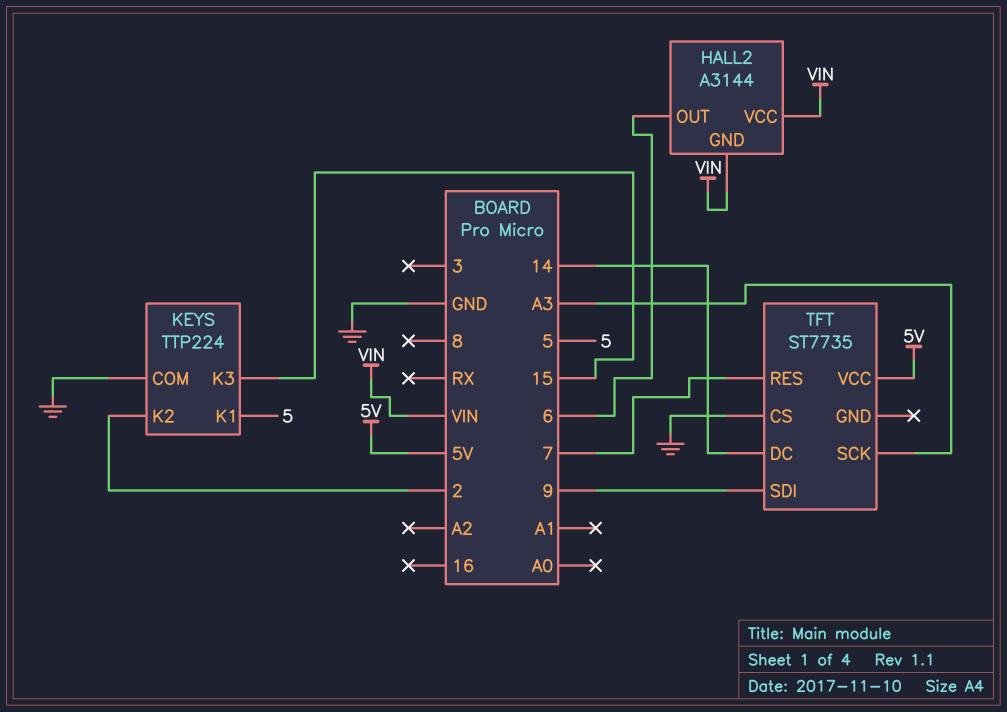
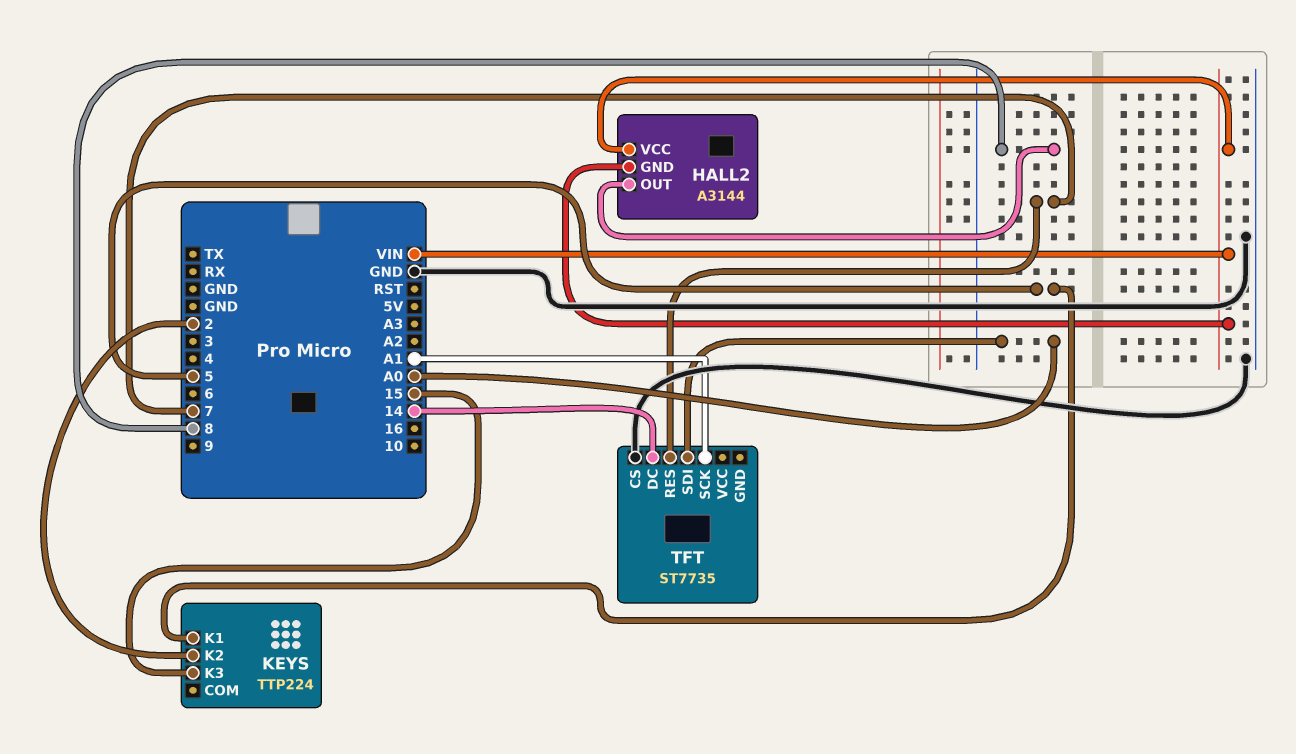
HALL2 pin OUT: 6 -> 8
KEYS pin COM: GND -> none
TFT pin SCK: A3 -> A1
TFT pin SDI: 9 -> A0
TFT pin VCC: 5V -> none

